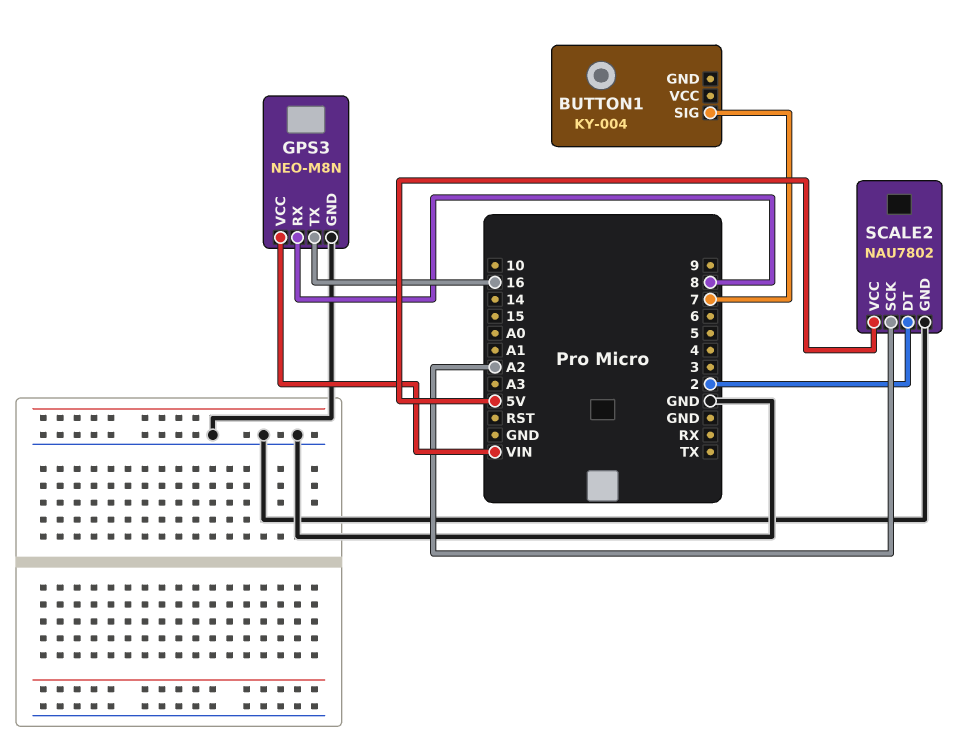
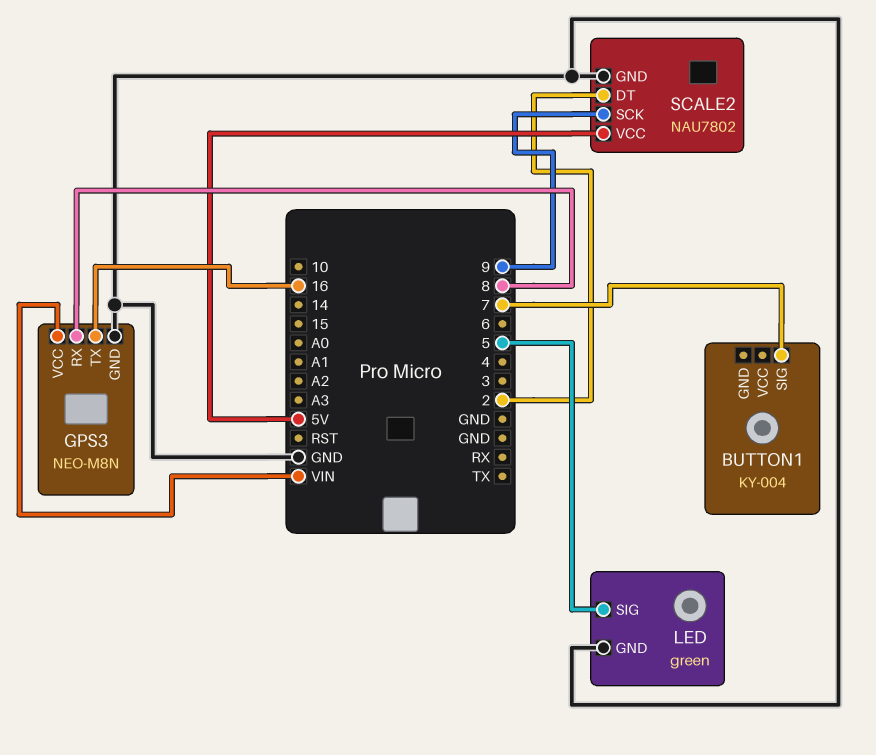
LED: none -> green
LED pin GND: none -> GND
LED pin SIG: none -> 5
SCALE2 pin SCK: A2 -> 9

